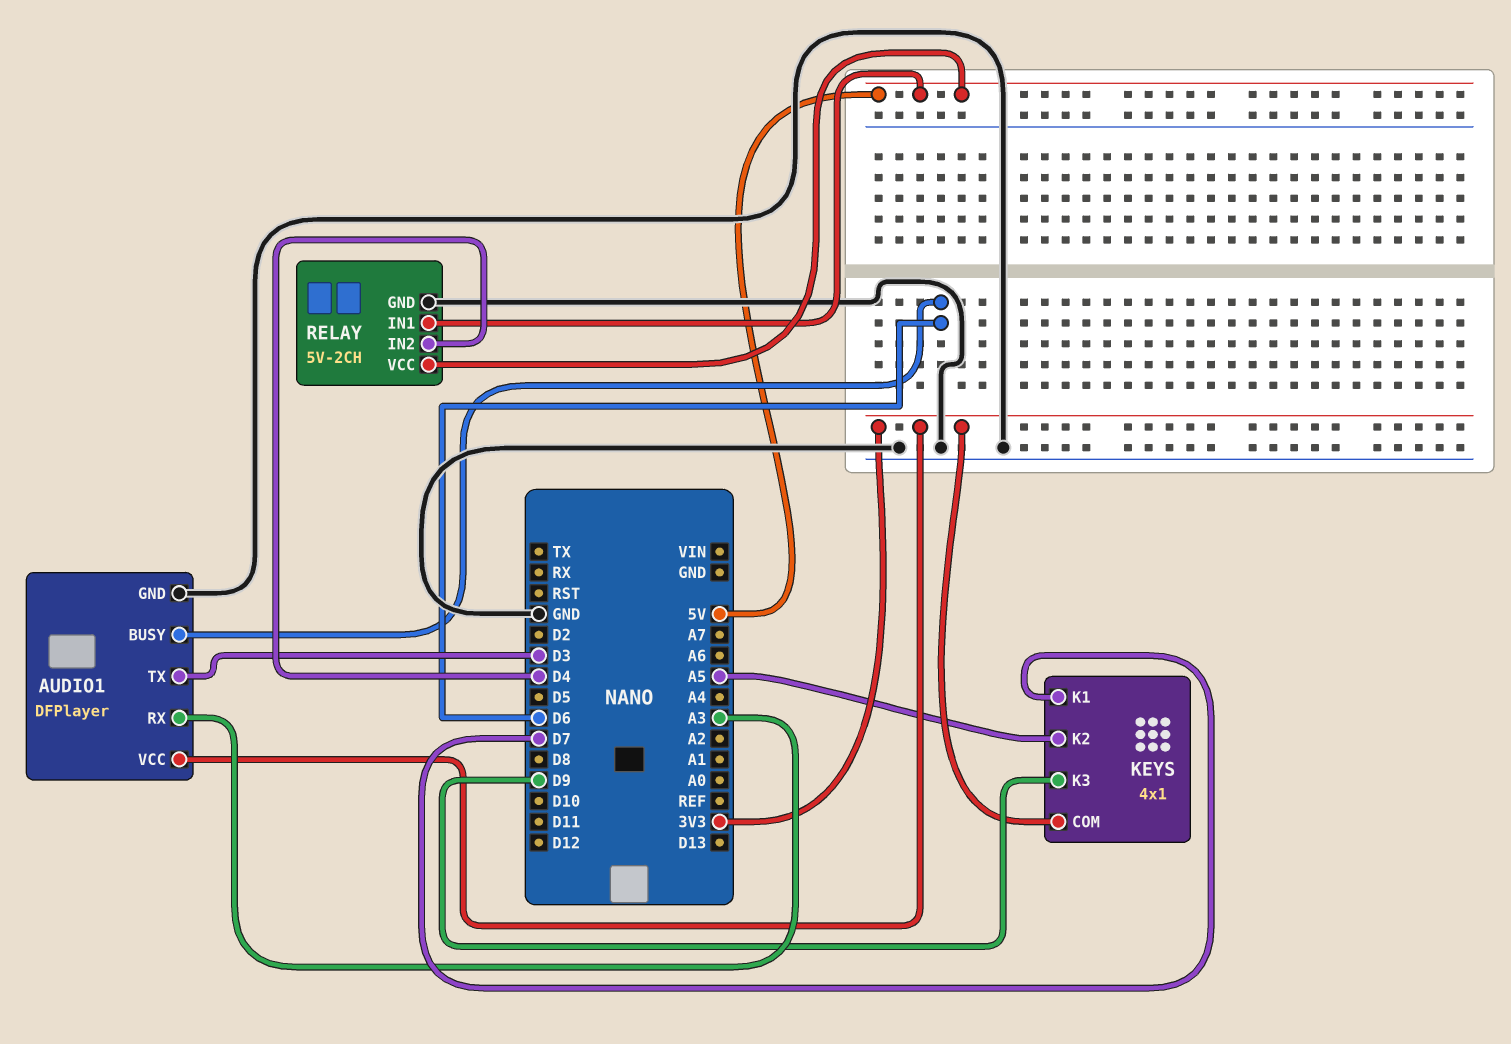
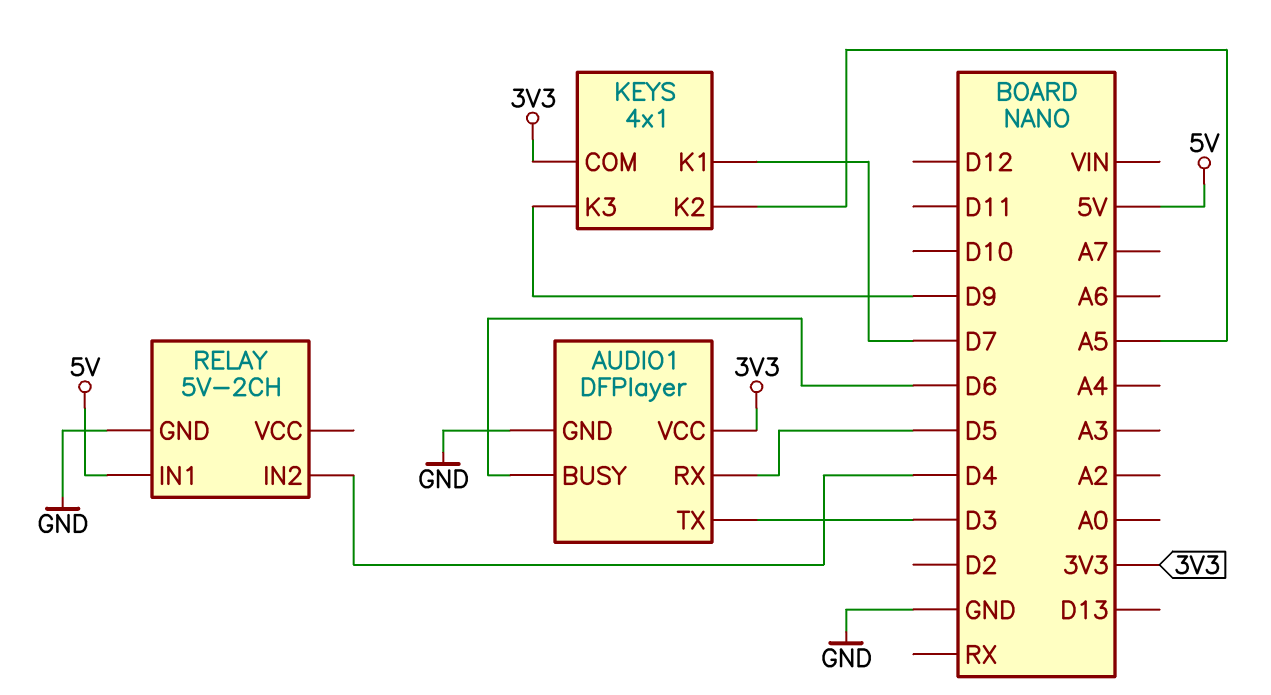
AUDIO1 pin RX: A3 -> D5
RELAY pin VCC: 5V -> none

